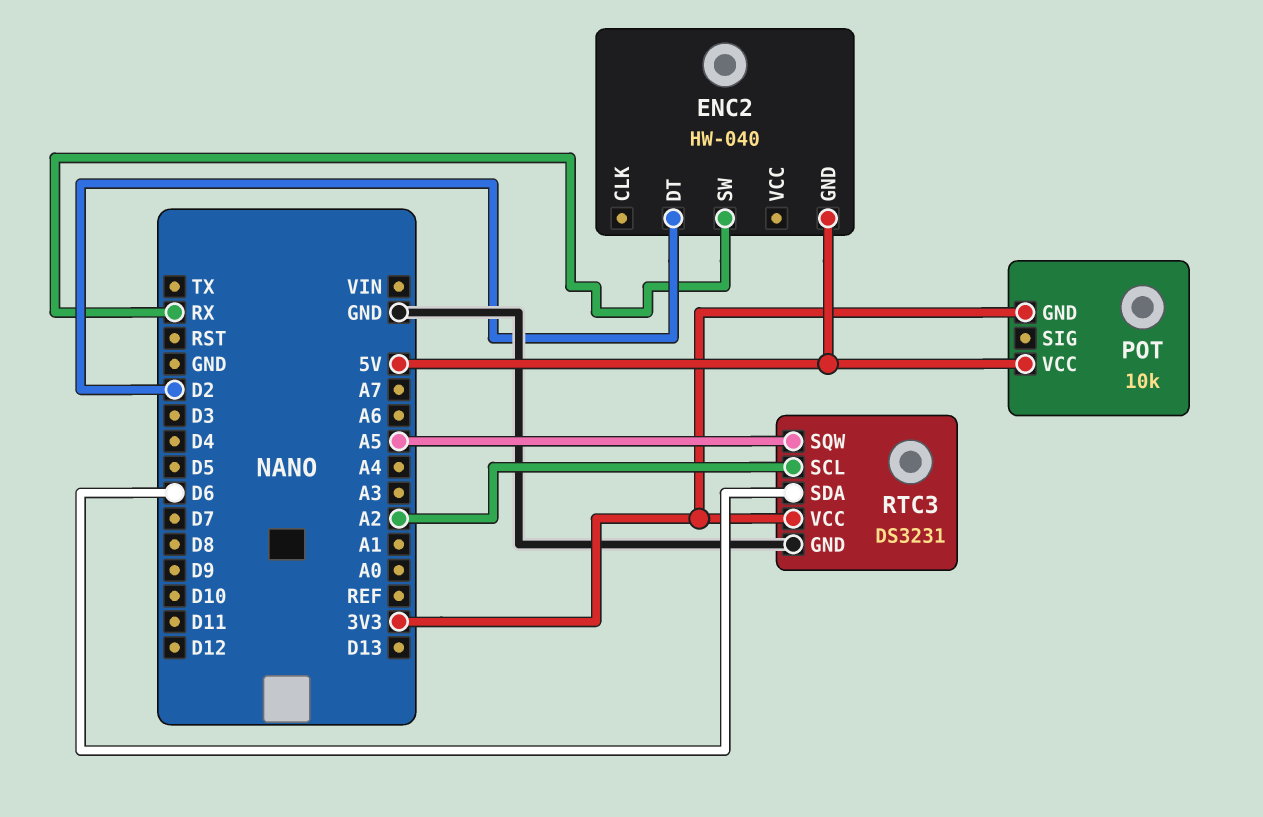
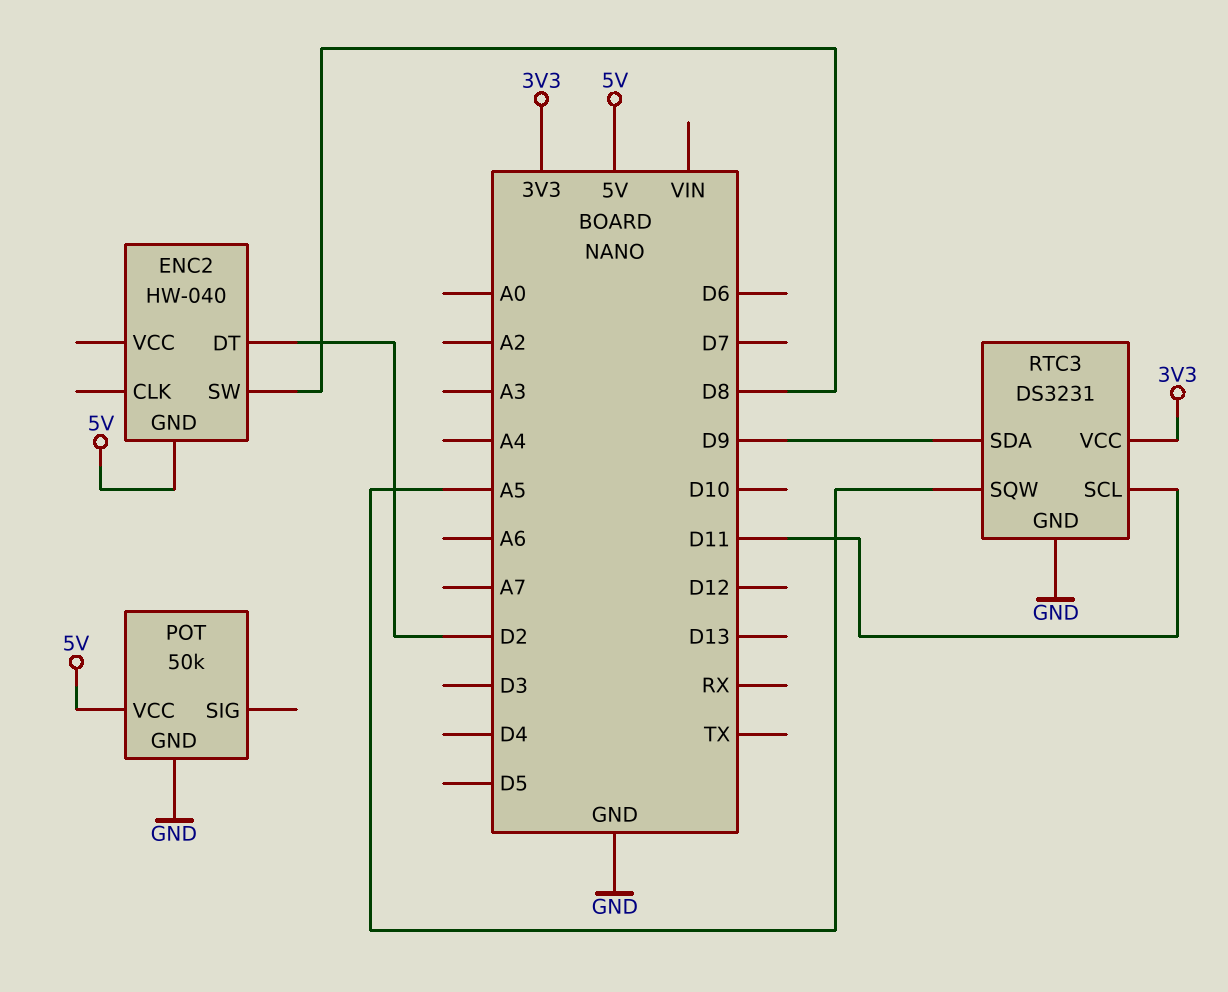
ENC2 pin SW: RX -> D8
POT: 10k -> 50k
POT pin GND: 3V3 -> GND
RTC3 pin SCL: A2 -> D11
RTC3 pin SDA: D6 -> D9

